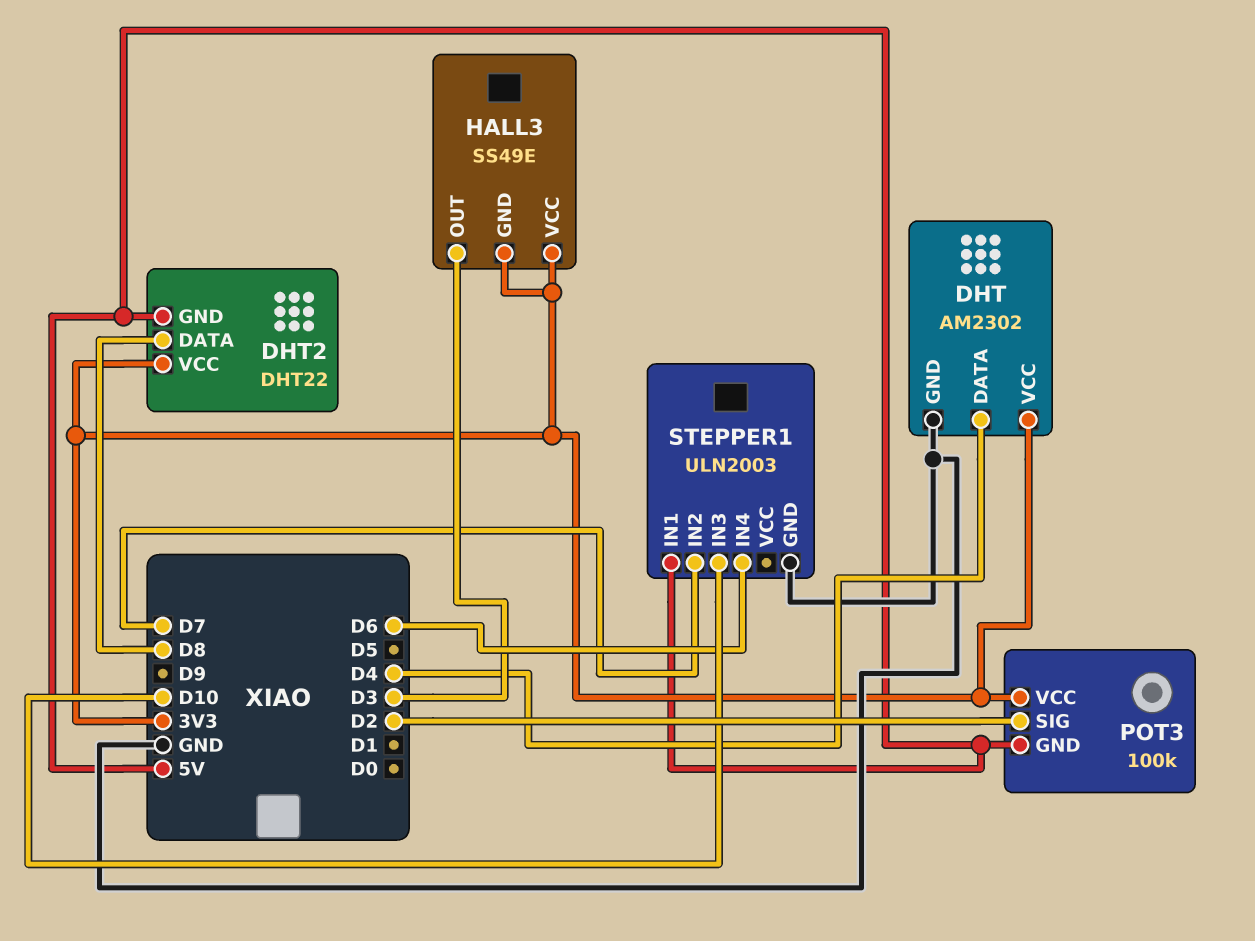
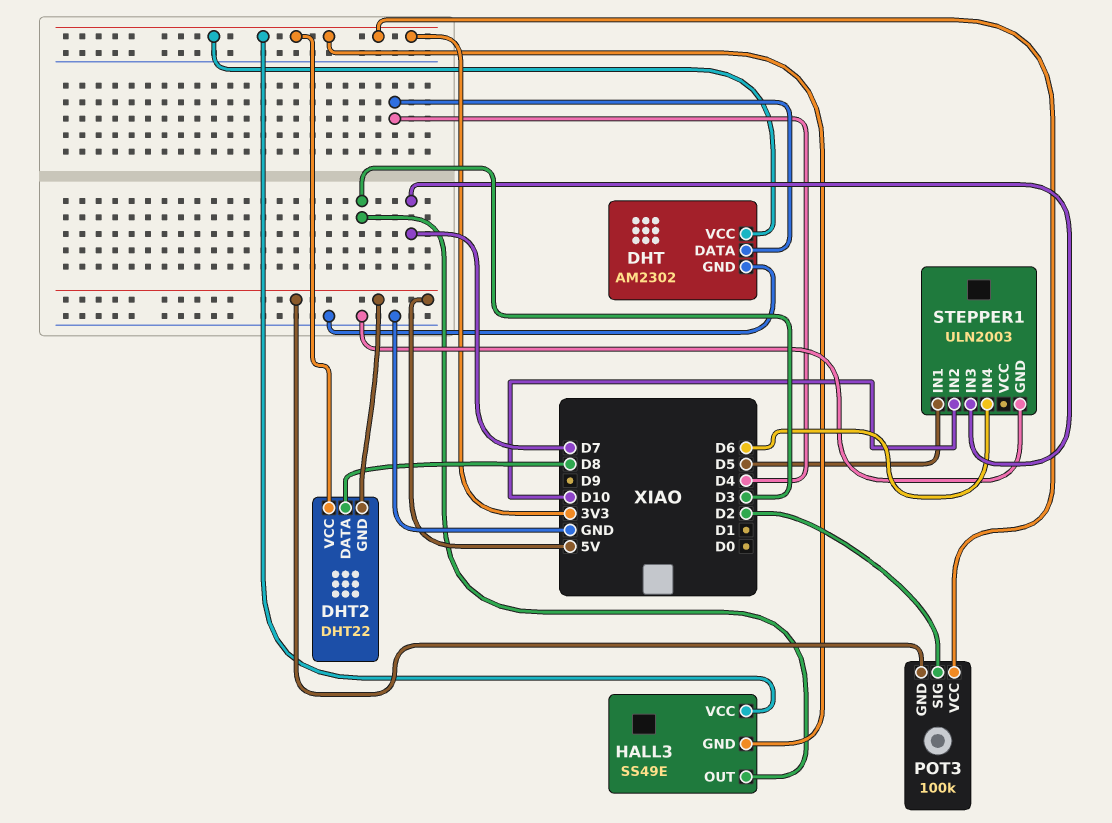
STEPPER1 pin IN1: 5V -> D5
STEPPER1 pin IN2: D7 -> D10
STEPPER1 pin IN3: D10 -> D7

